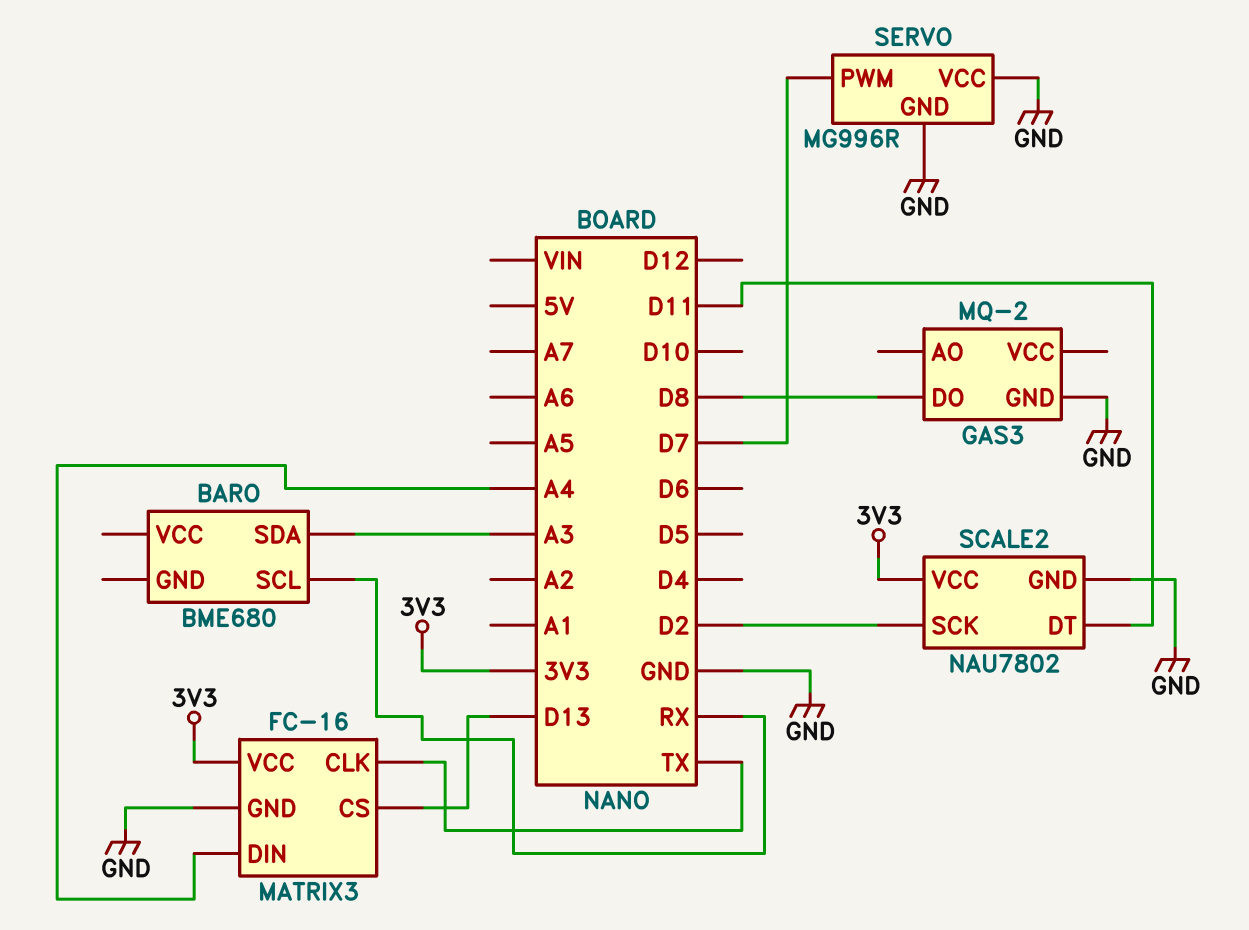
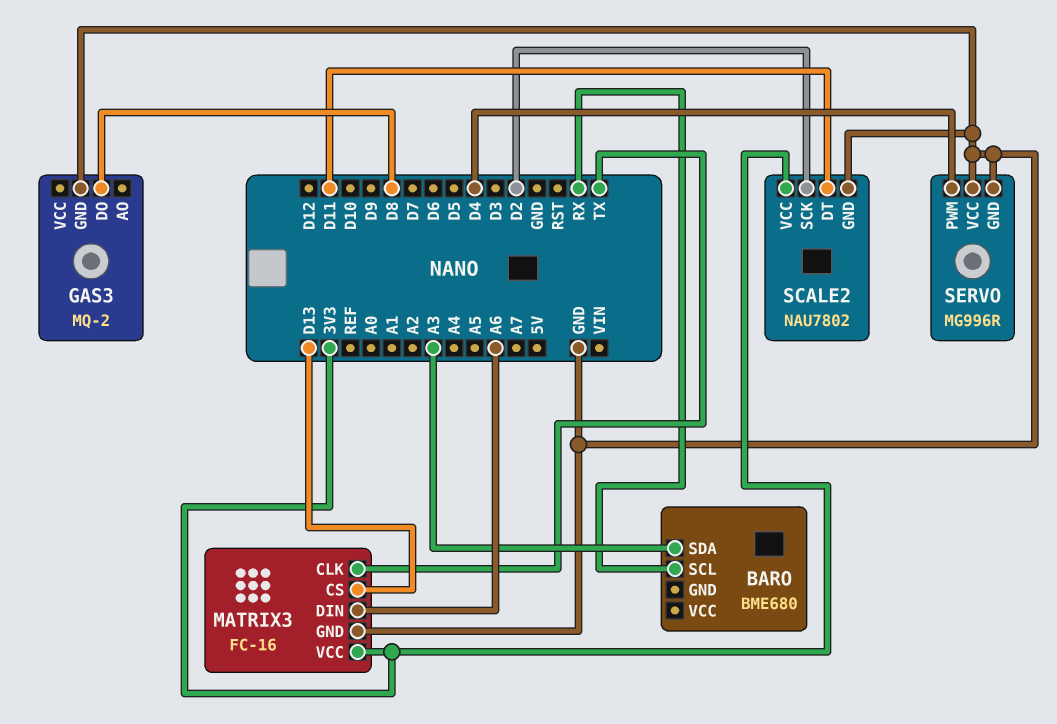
MATRIX3 pin DIN: A4 -> A6
SERVO pin PWM: D7 -> D4

